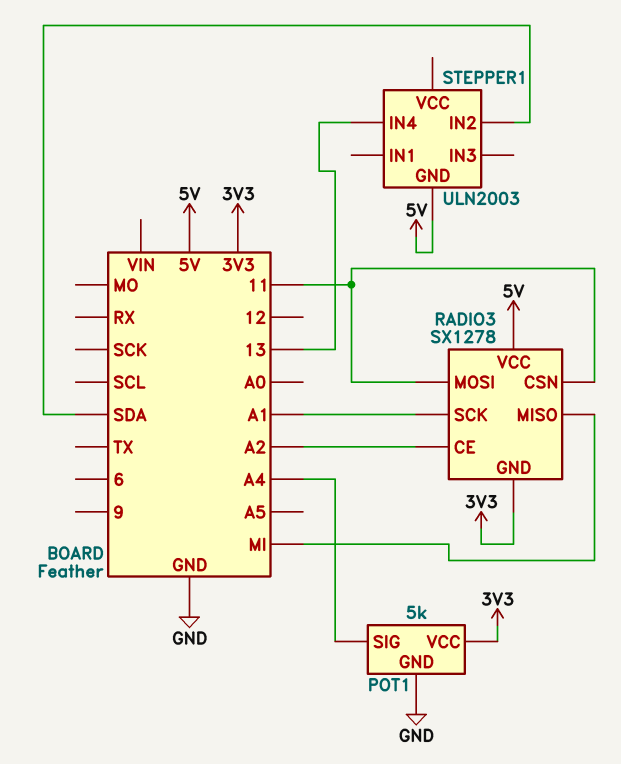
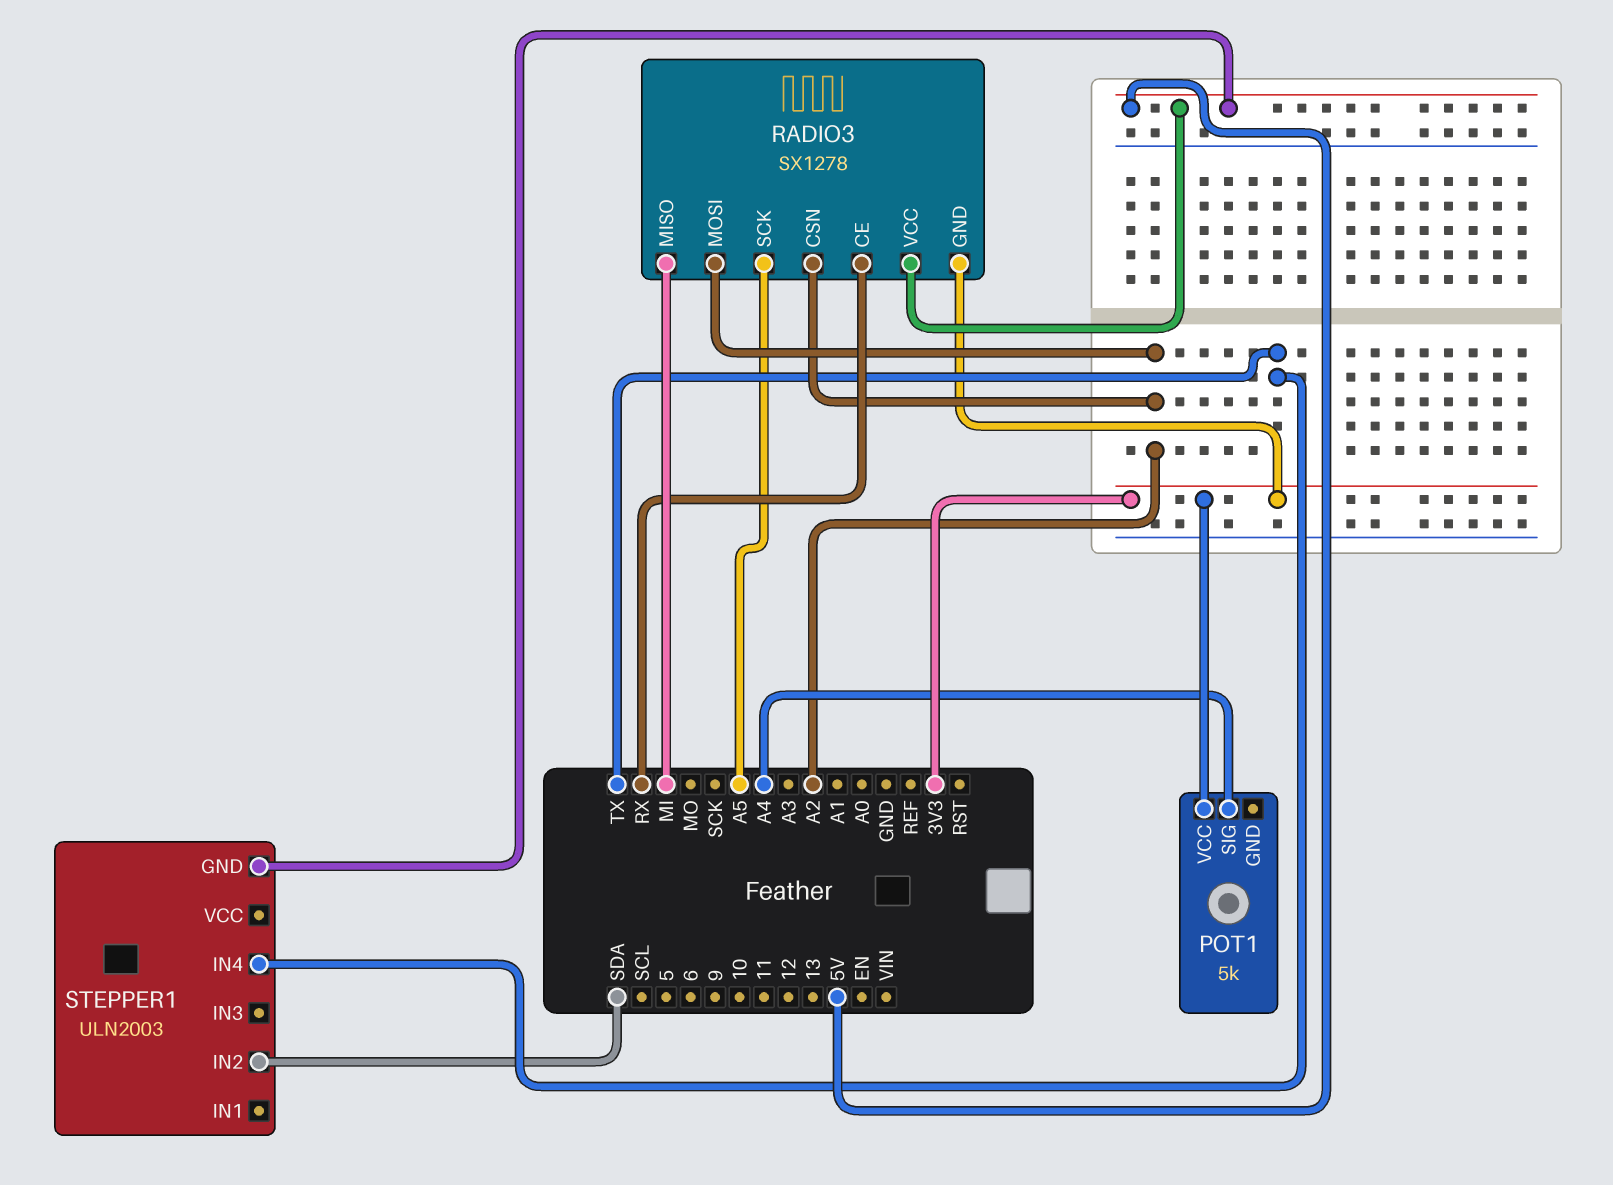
POT1 pin GND: GND -> none
RADIO3 pin CE: A2 -> RX
RADIO3 pin CSN: 11 -> A2
RADIO3 pin MOSI: 11 -> A2
RADIO3 pin SCK: A1 -> A5
STEPPER1 pin IN4: 13 -> TX

